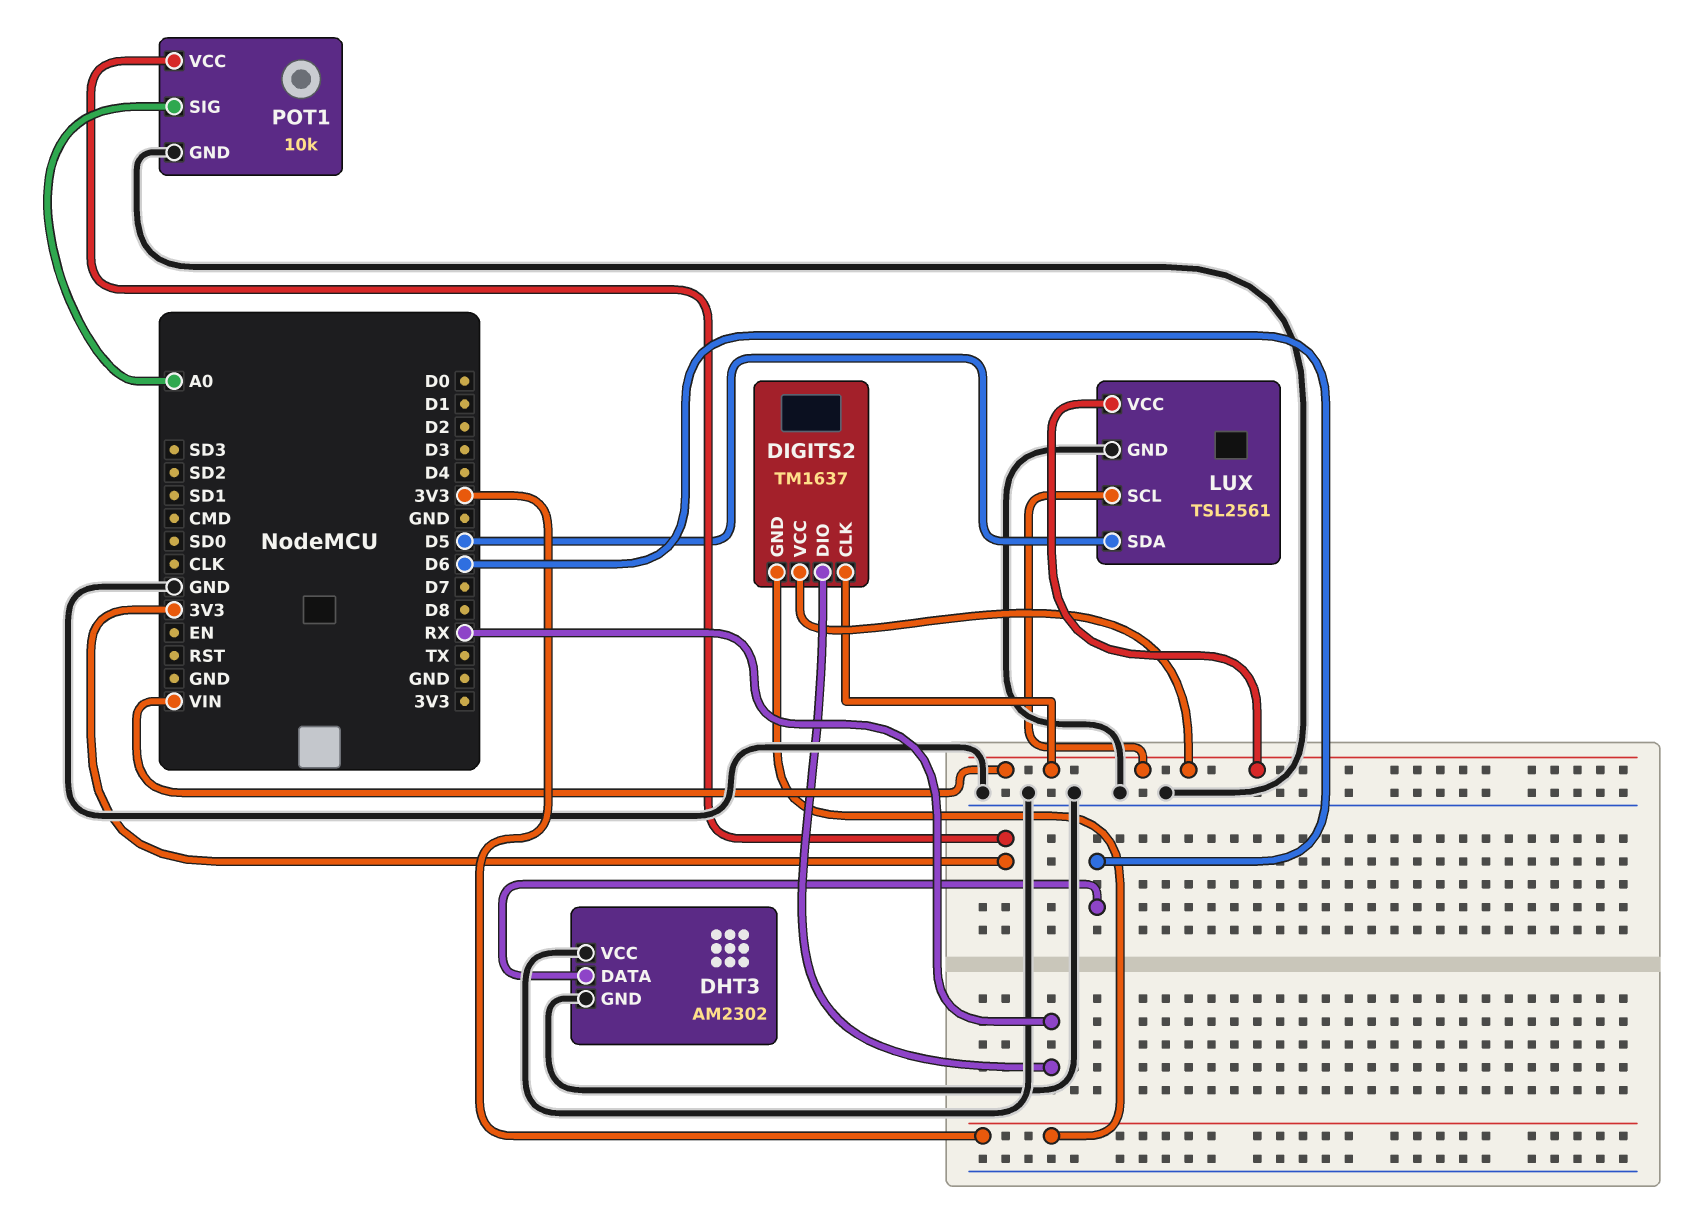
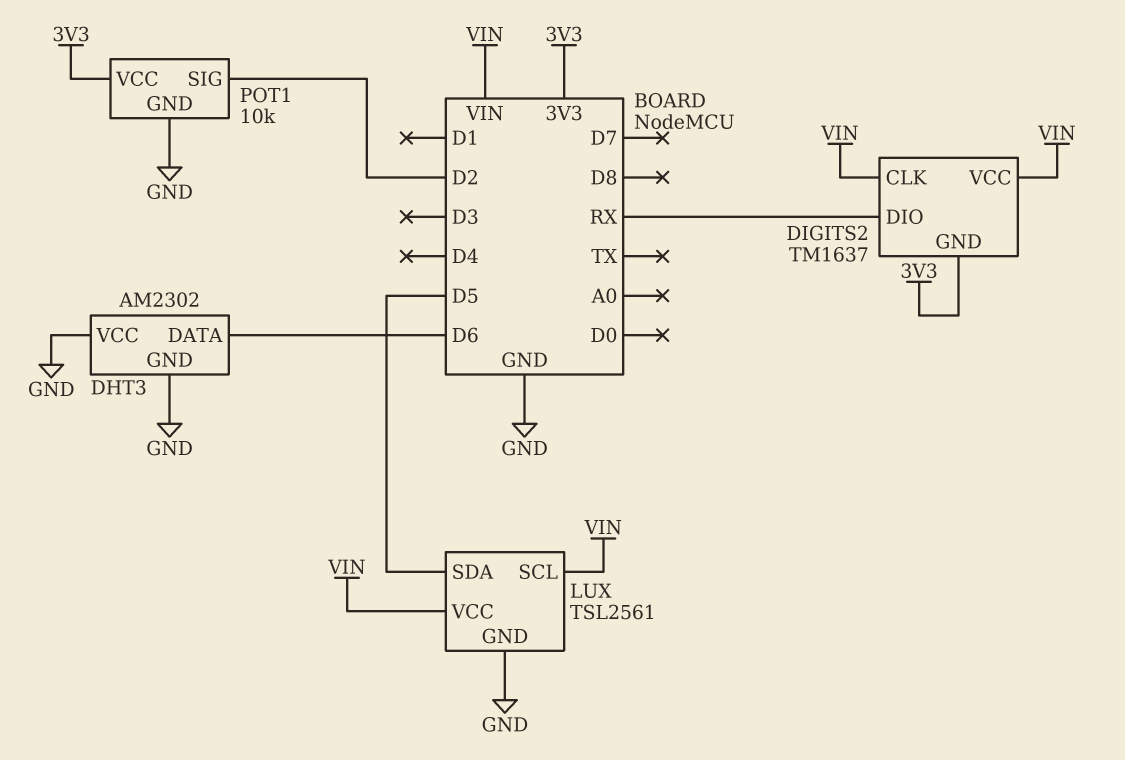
POT1 pin SIG: A0 -> D2

